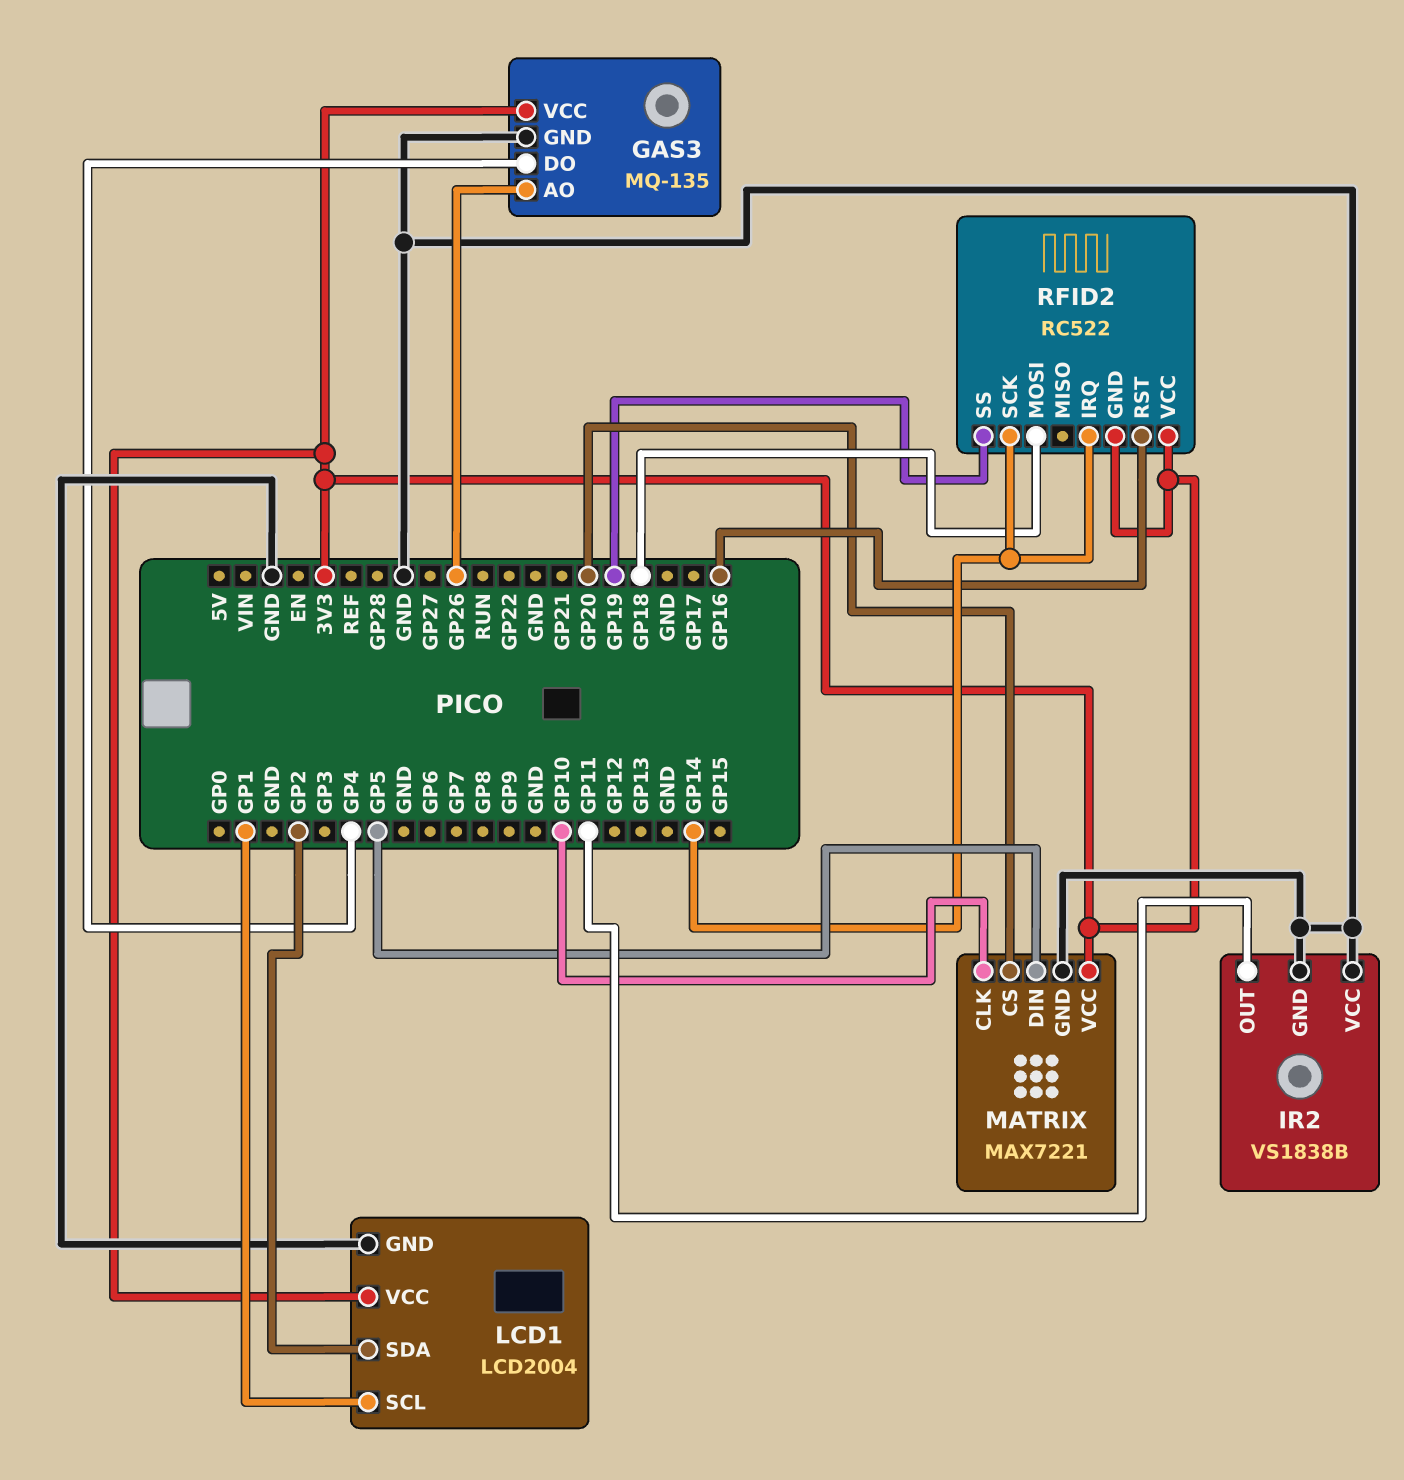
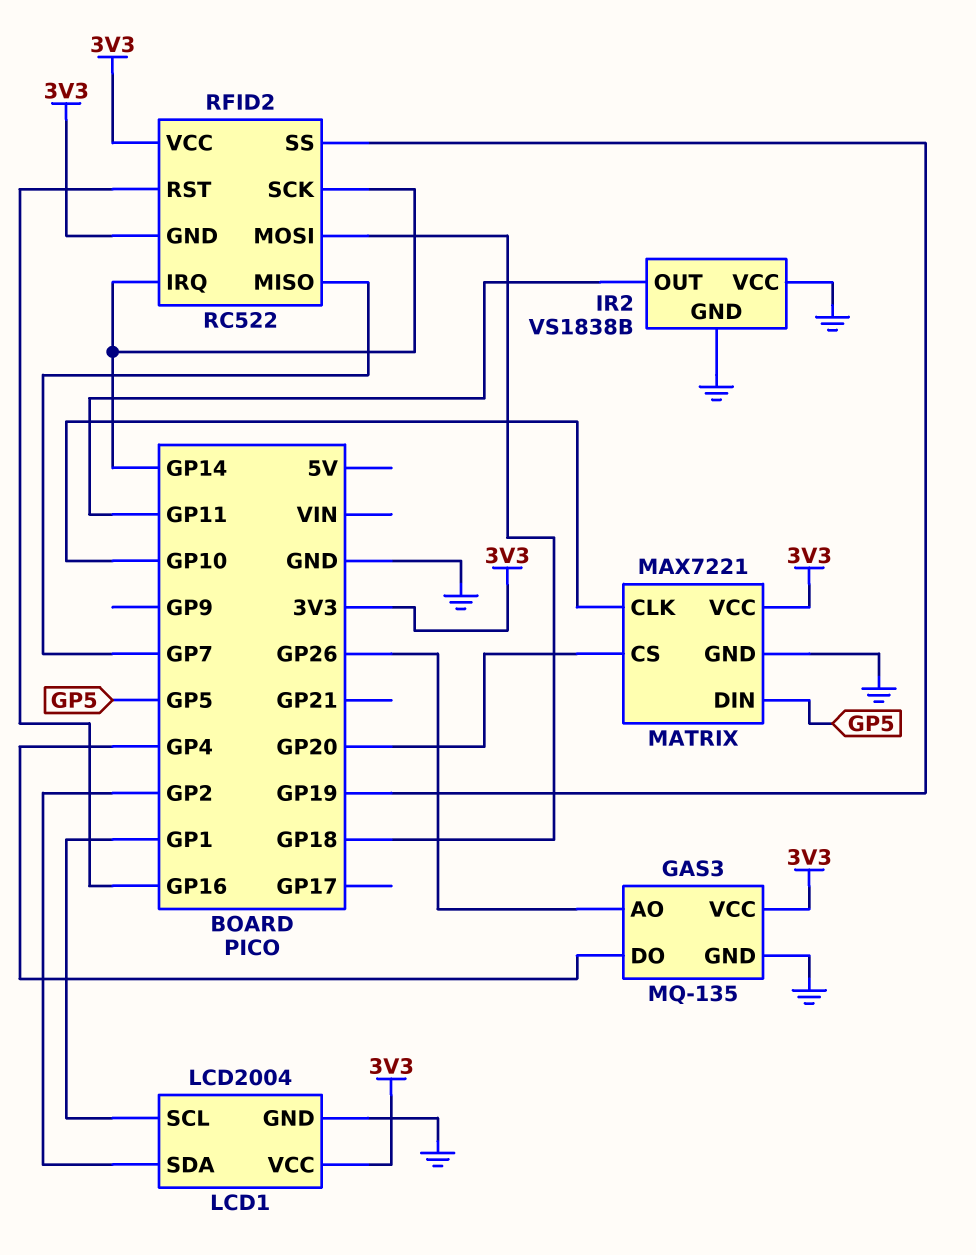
RFID2 pin MISO: none -> GP7

